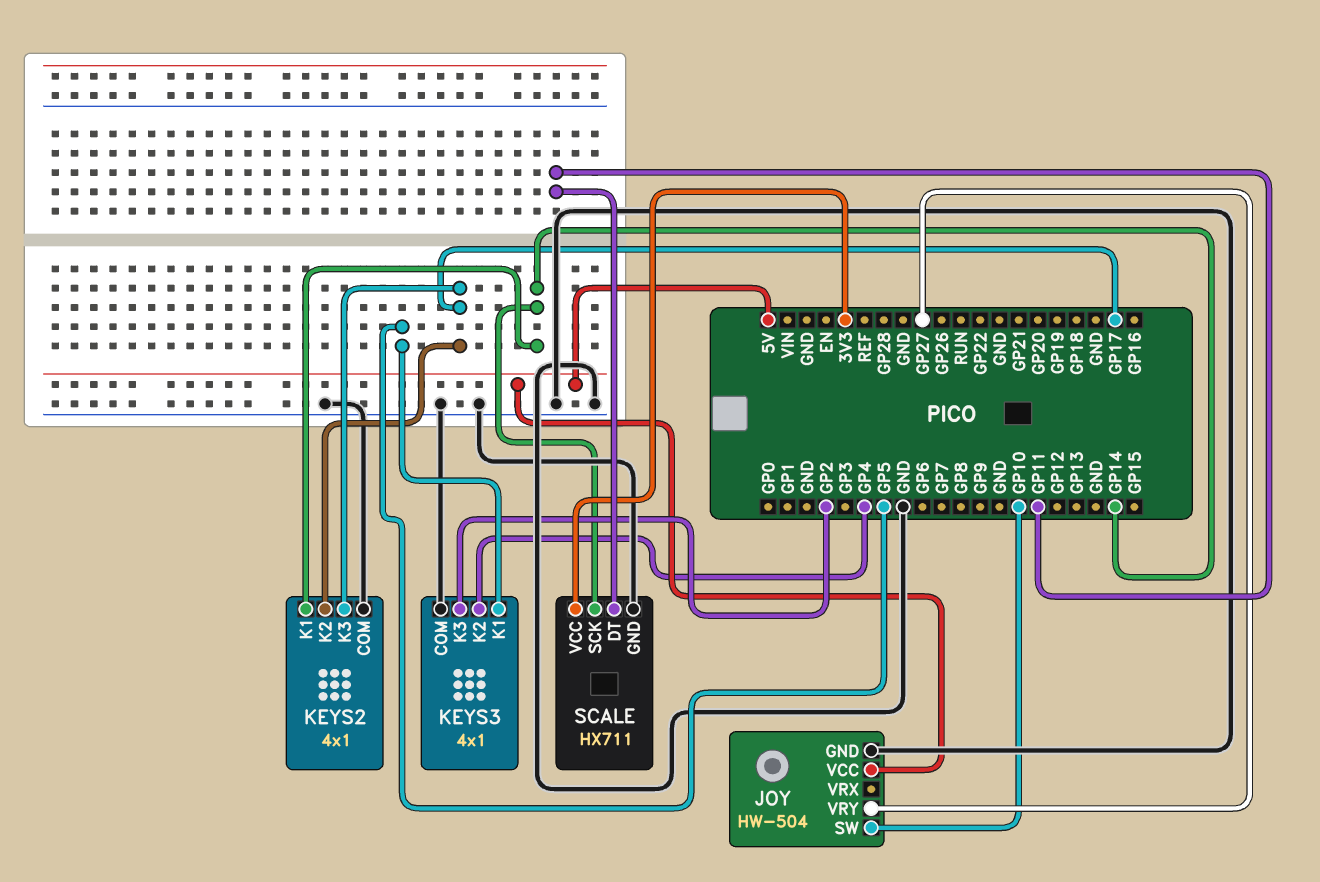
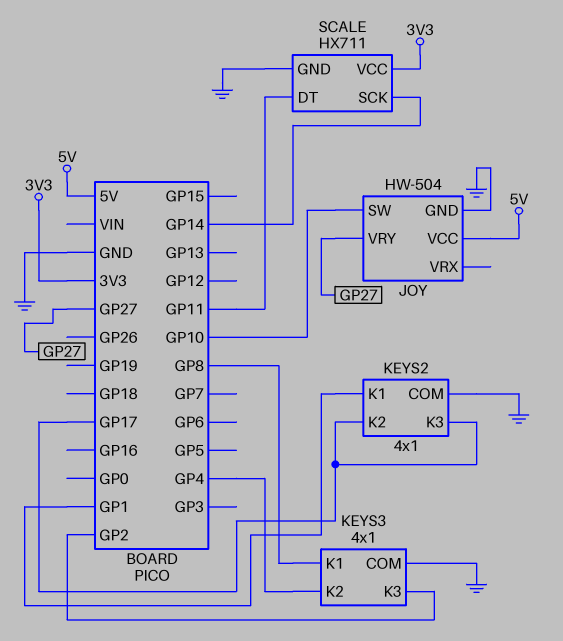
KEYS2 pin K1: GP14 -> GP1
KEYS3 pin K1: GP5 -> GP8

